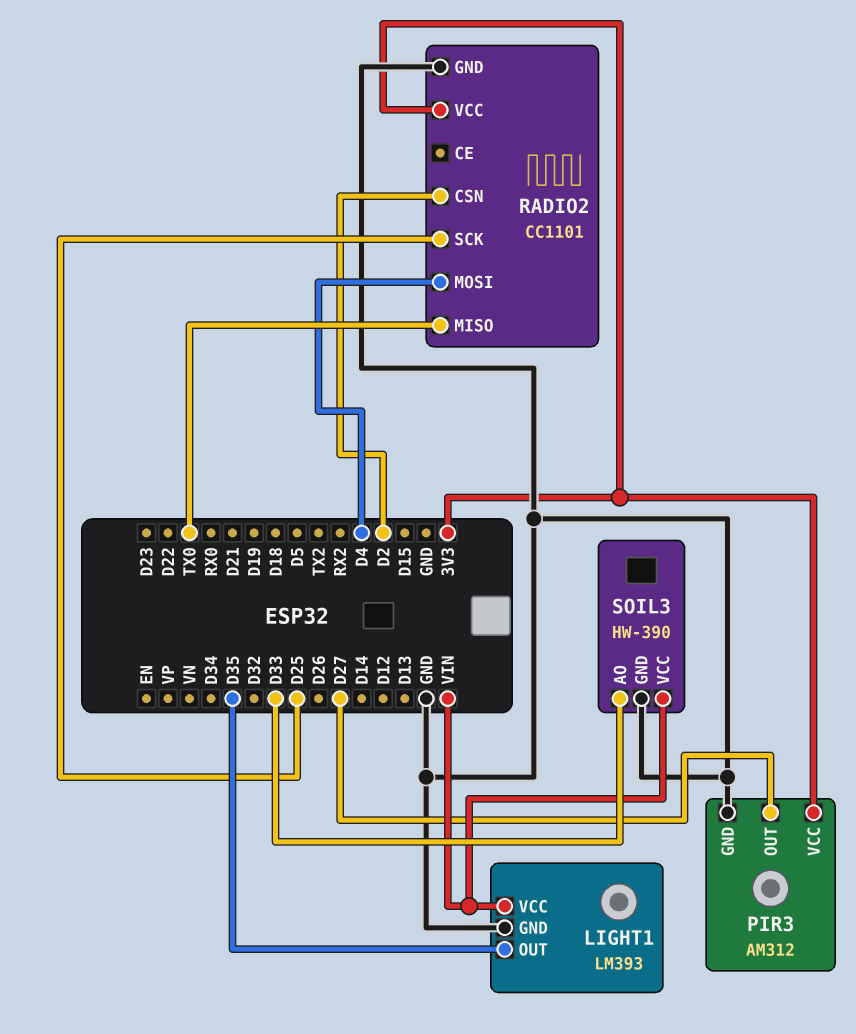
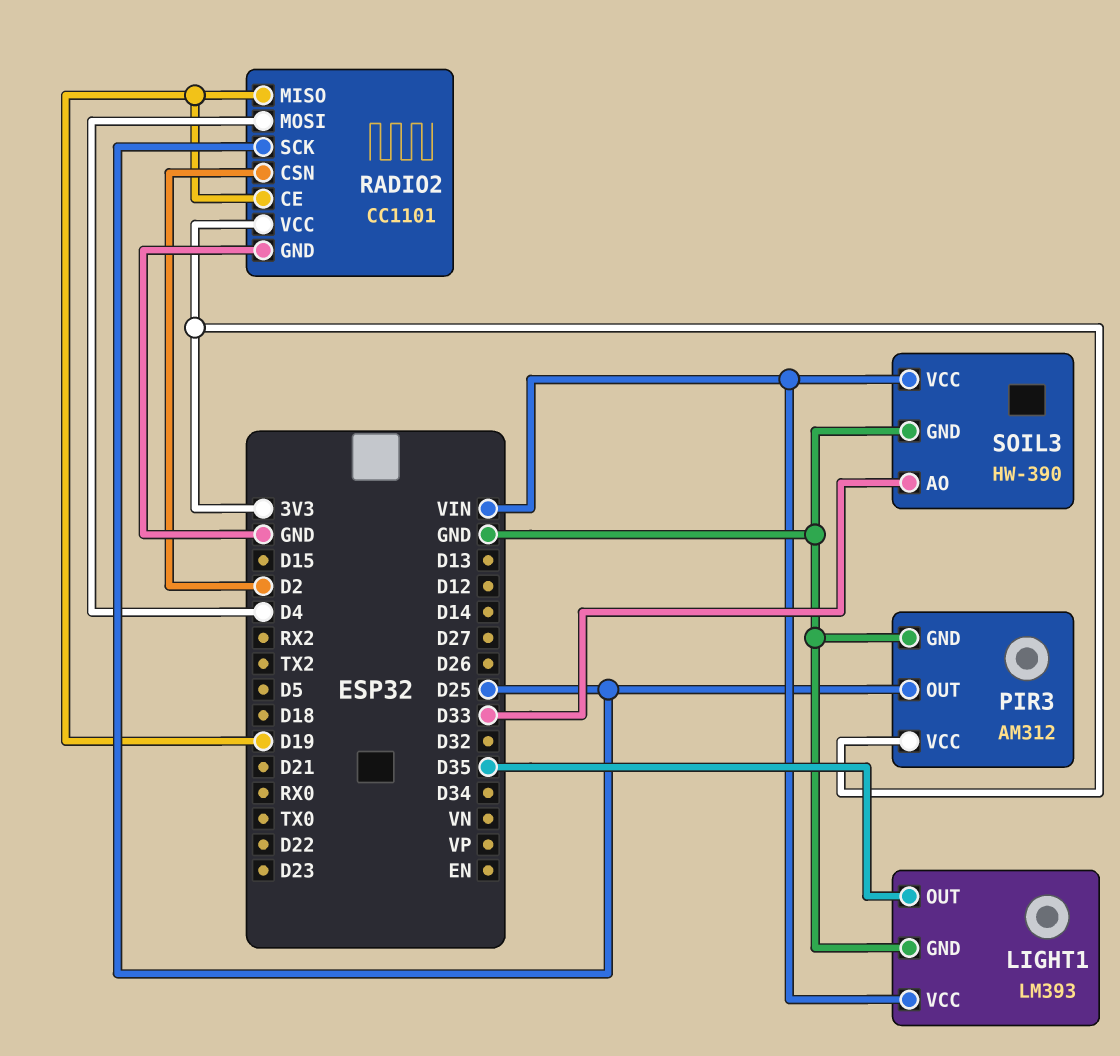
PIR3 pin OUT: D27 -> D25
RADIO2 pin CE: none -> D19
RADIO2 pin MISO: TX0 -> D19

